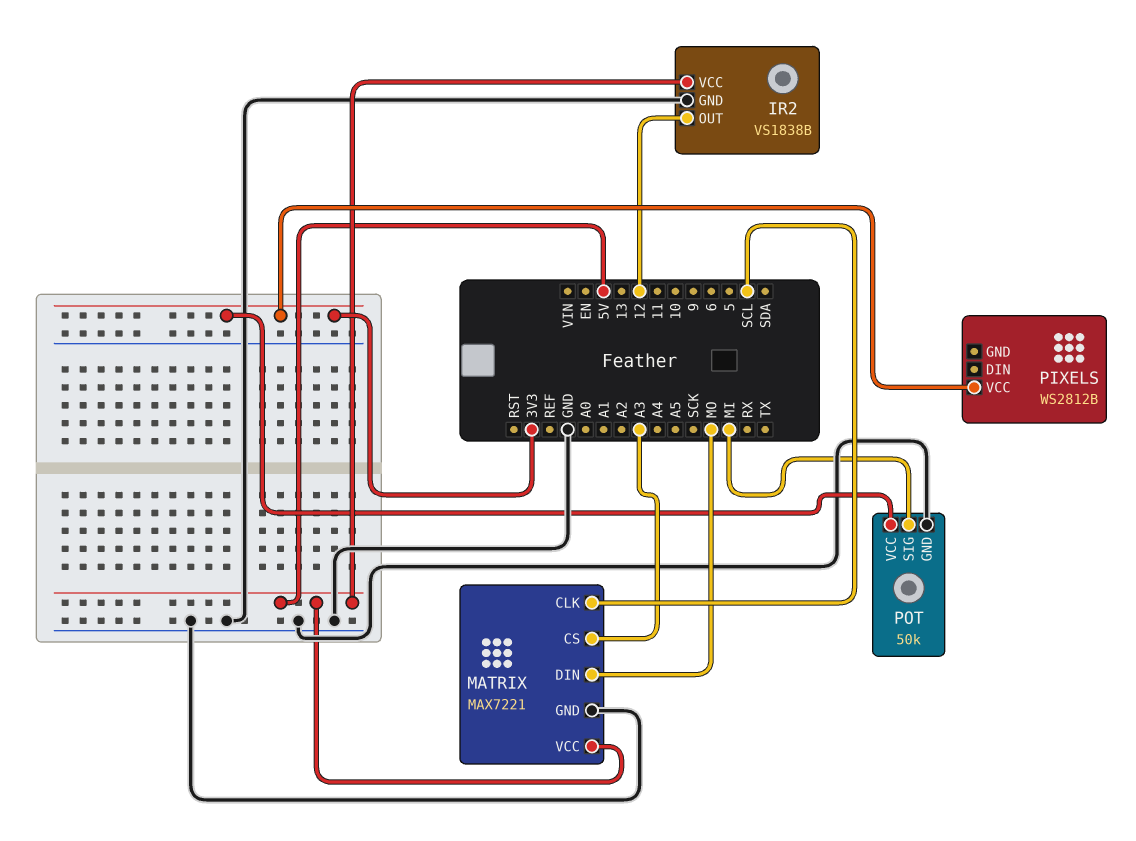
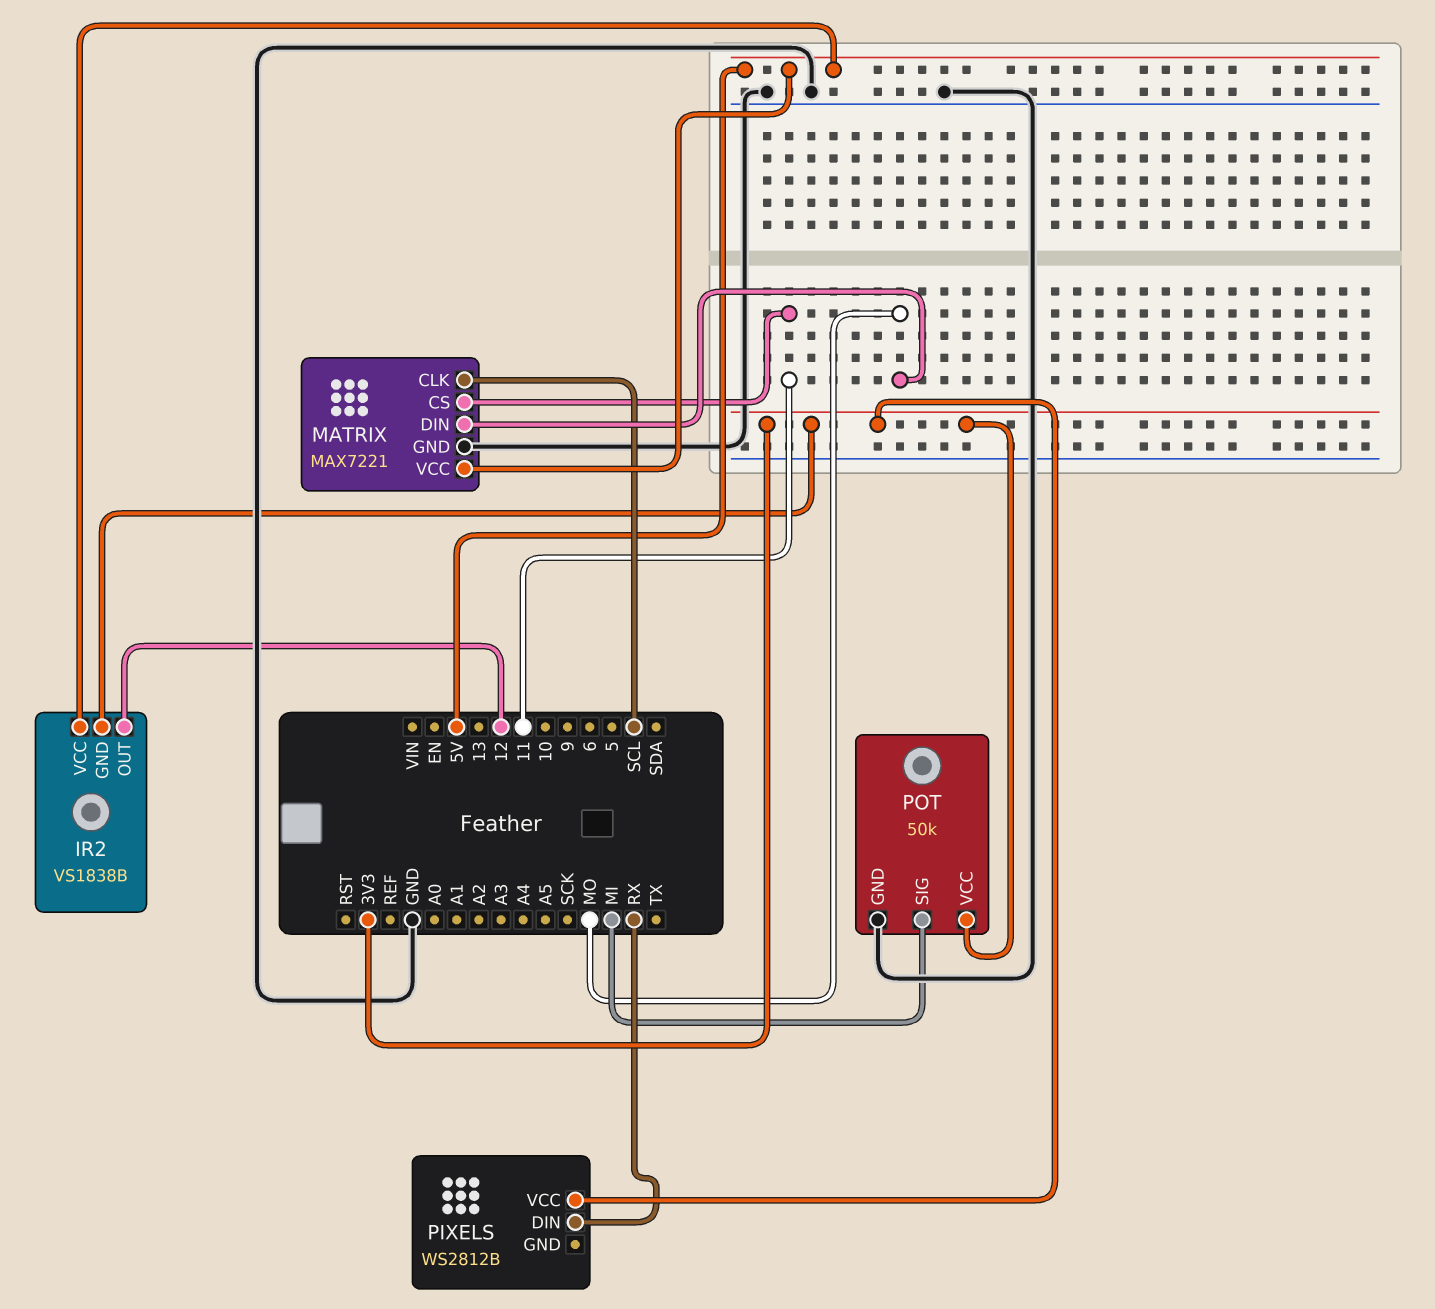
IR2 pin GND: GND -> 3V3
MATRIX pin CS: A3 -> 11
PIXELS pin DIN: none -> RX

